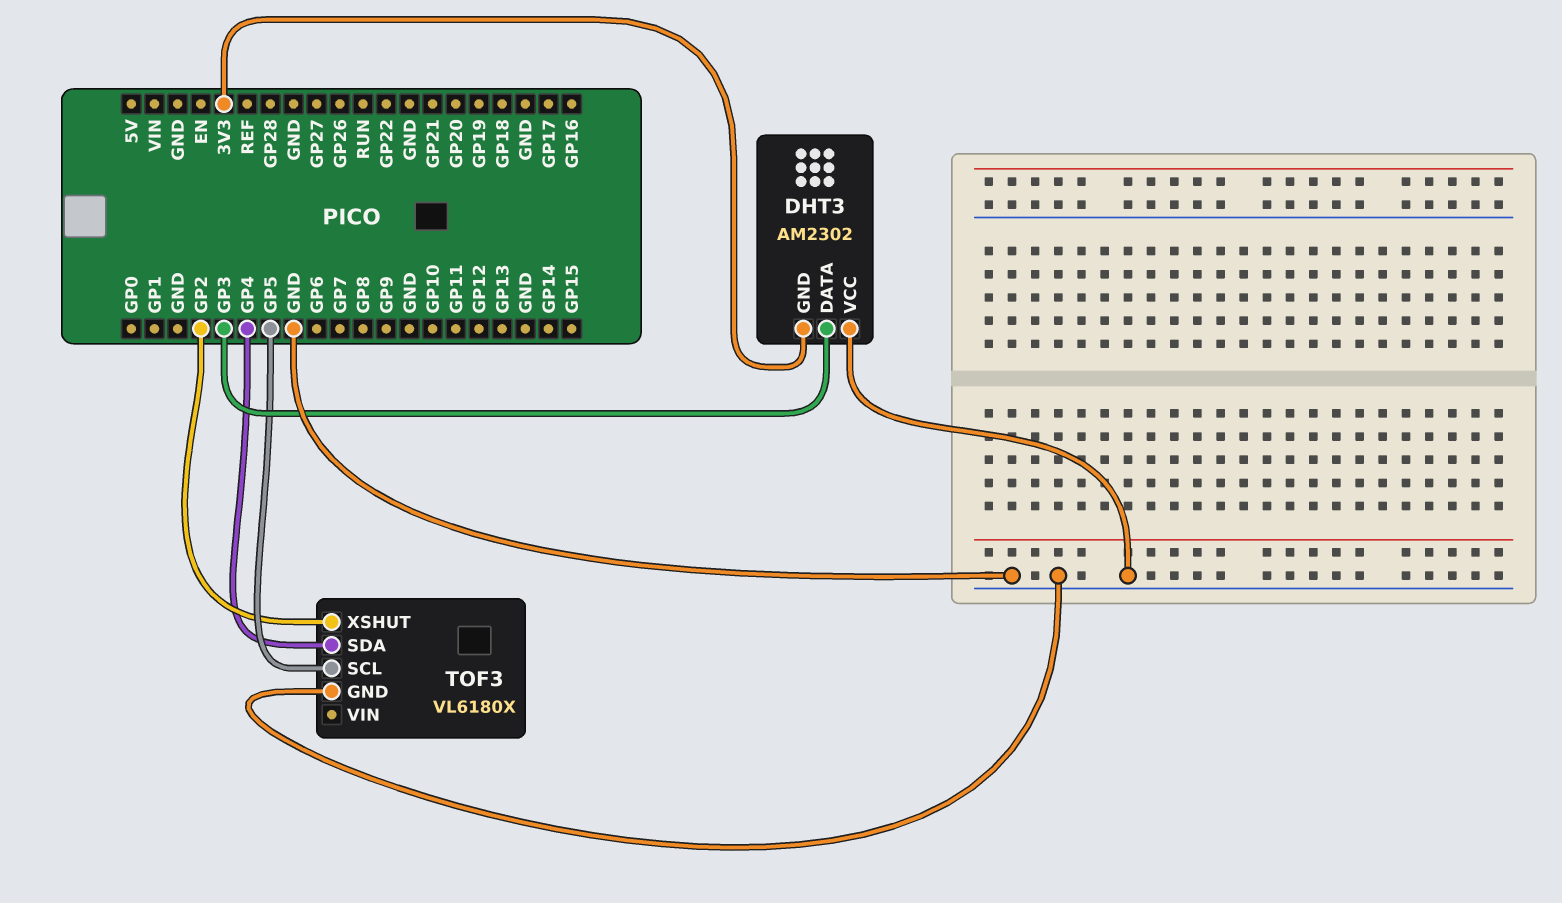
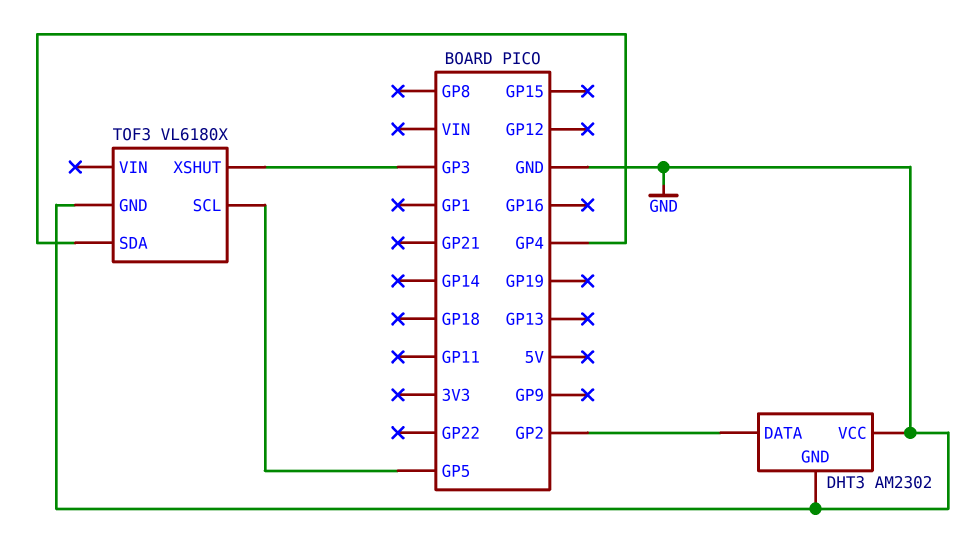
DHT3 pin DATA: GP3 -> GP2
DHT3 pin GND: 3V3 -> GND
TOF3 pin XSHUT: GP2 -> GP3

